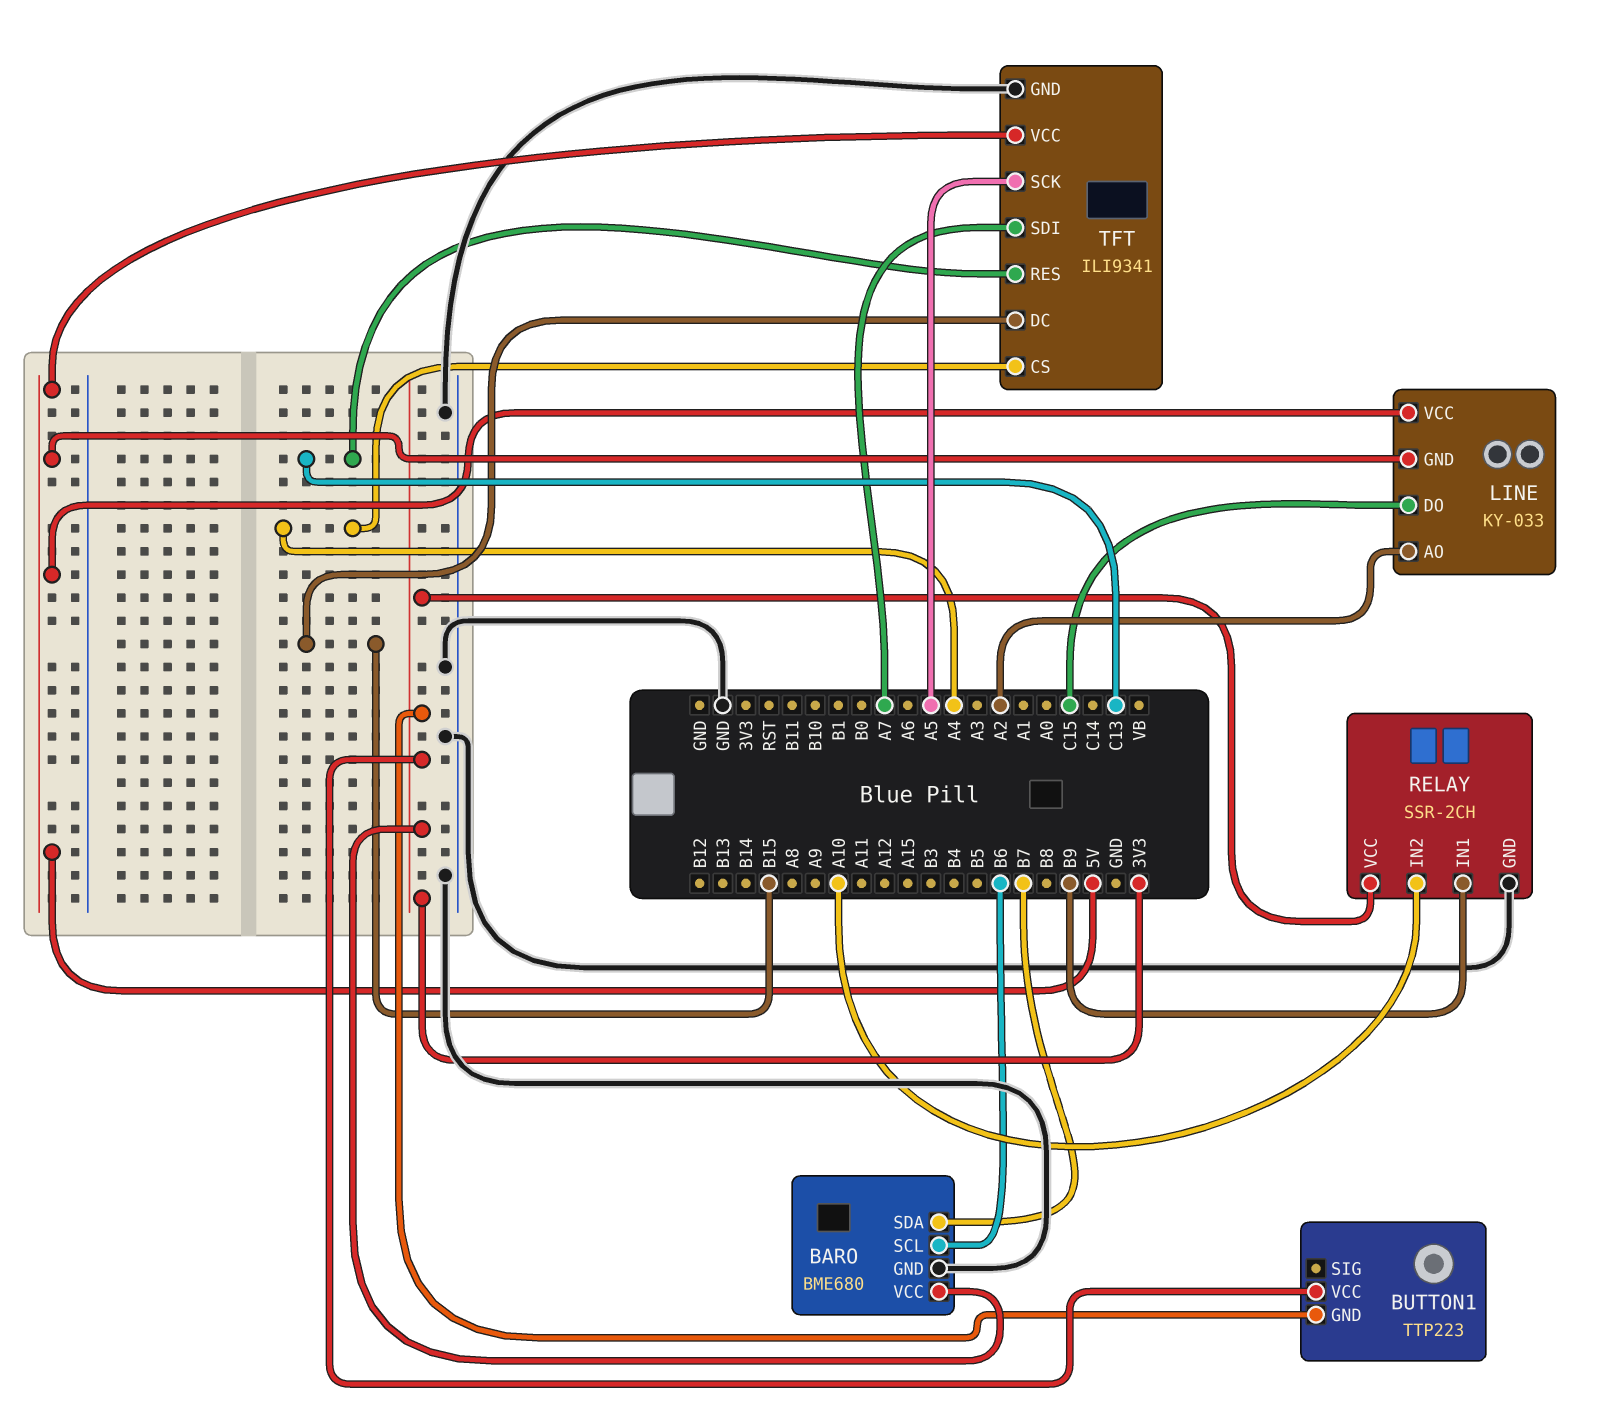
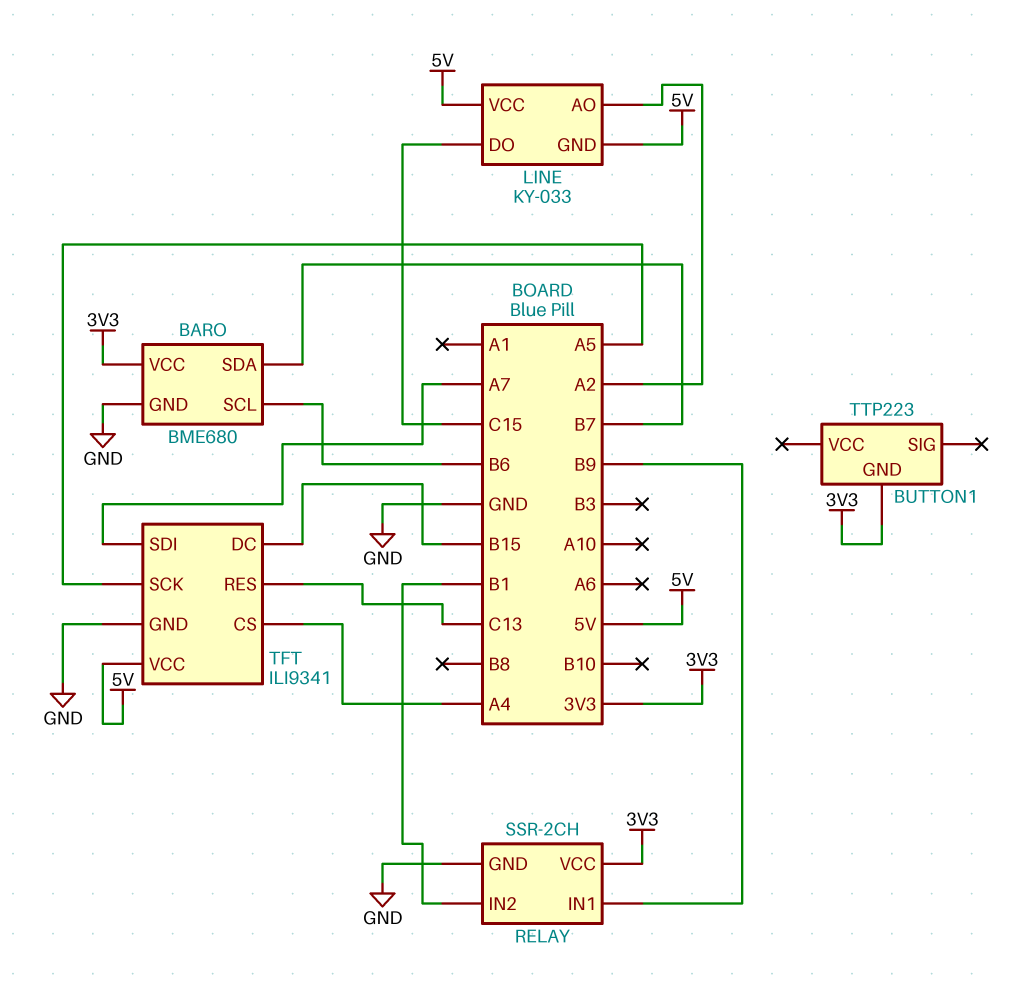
BUTTON1 pin VCC: 3V3 -> none
RELAY pin IN2: A10 -> B1

